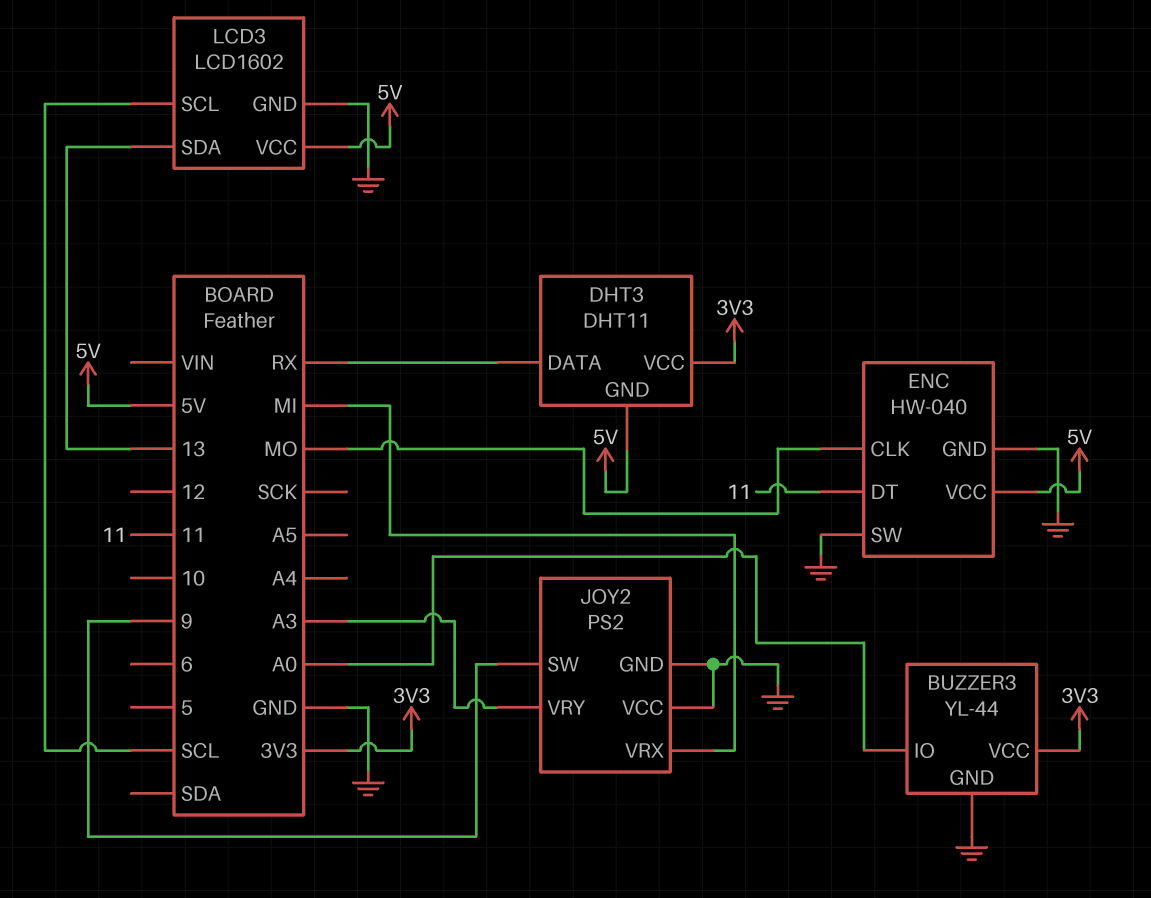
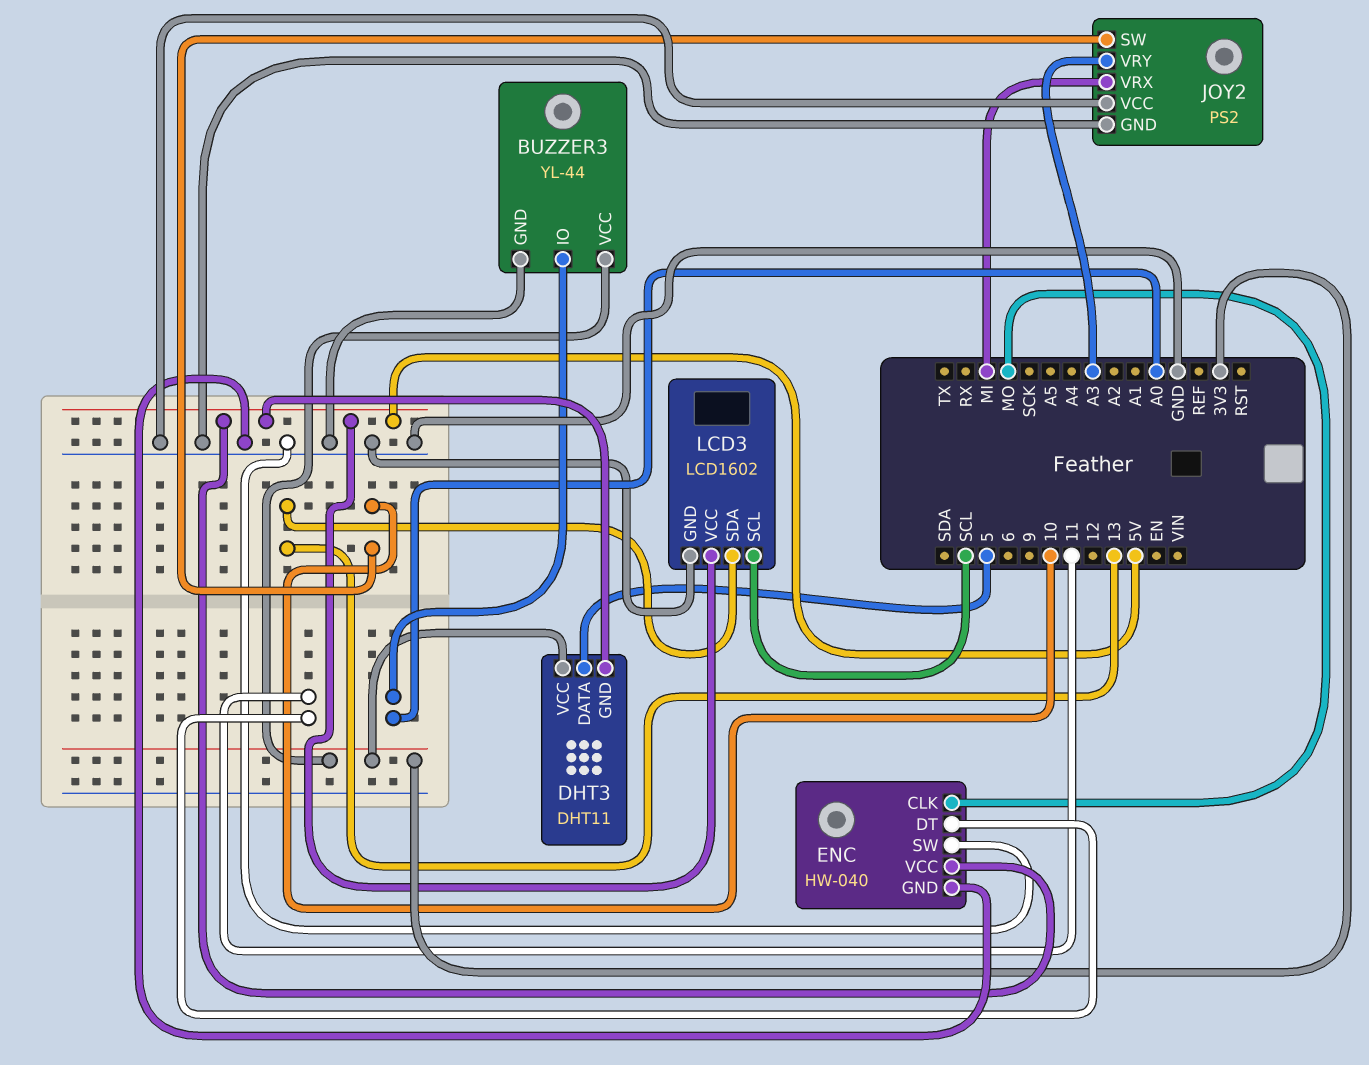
DHT3 pin DATA: RX -> 5
JOY2 pin SW: 9 -> 10

